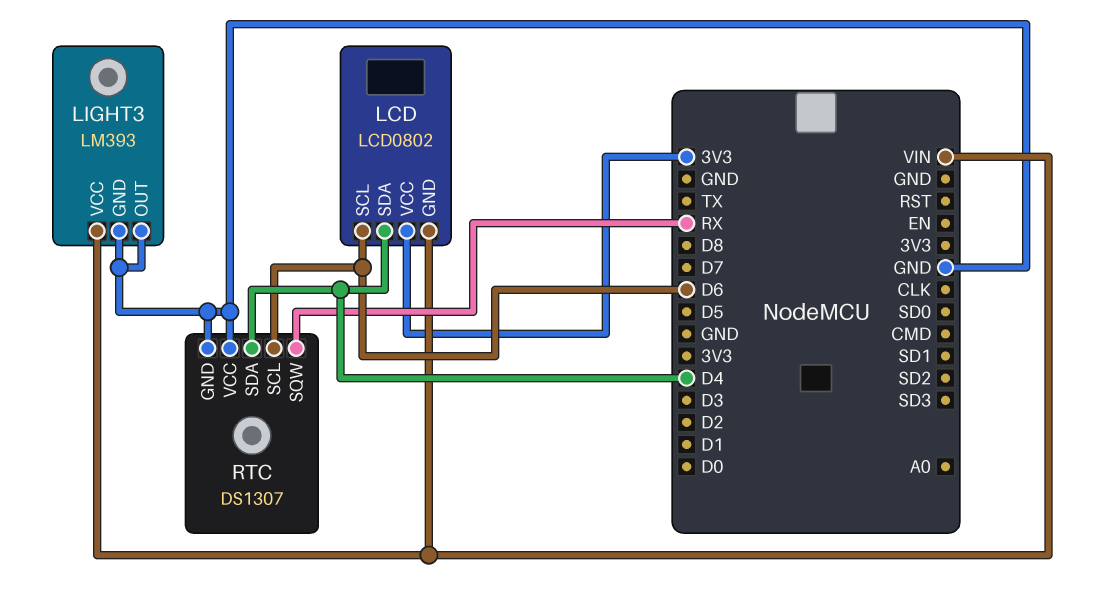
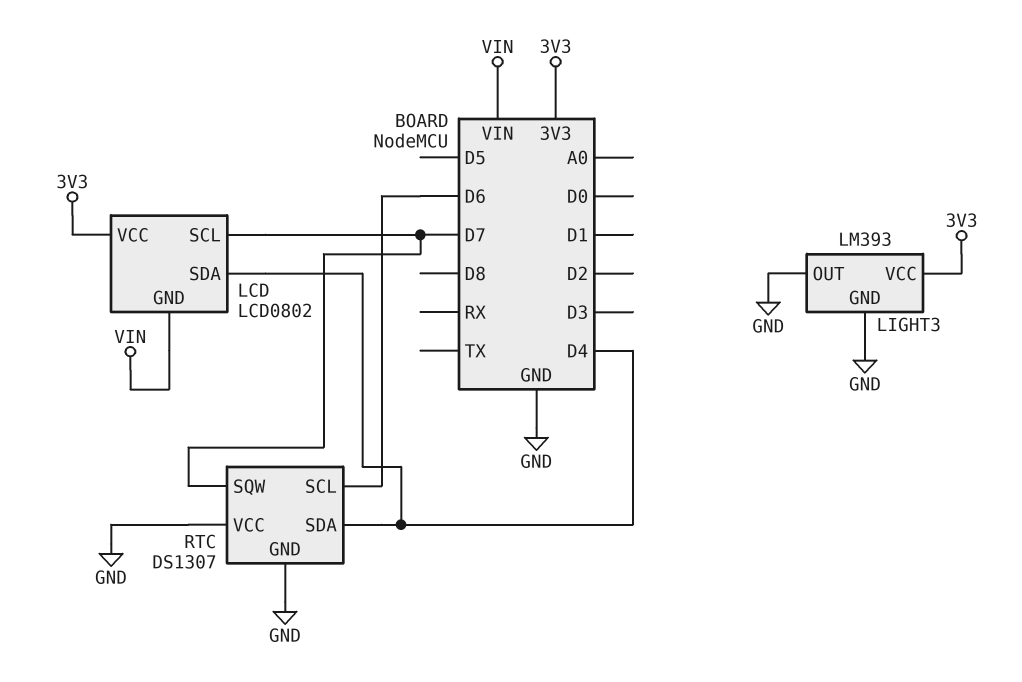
LCD pin SCL: D6 -> D7
LIGHT3 pin VCC: VIN -> 3V3
RTC pin SQW: RX -> D7

